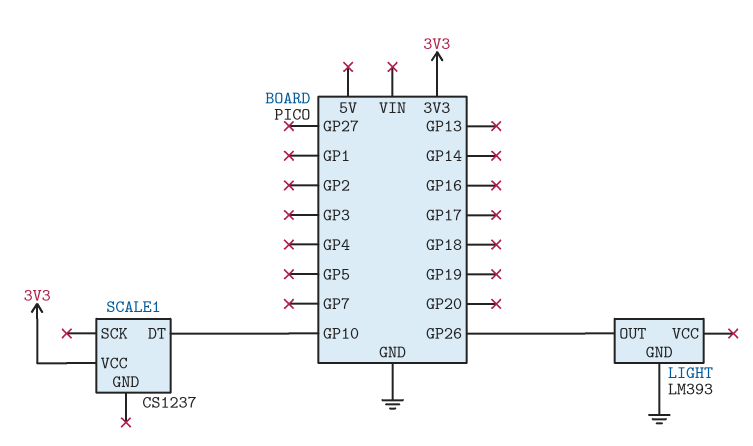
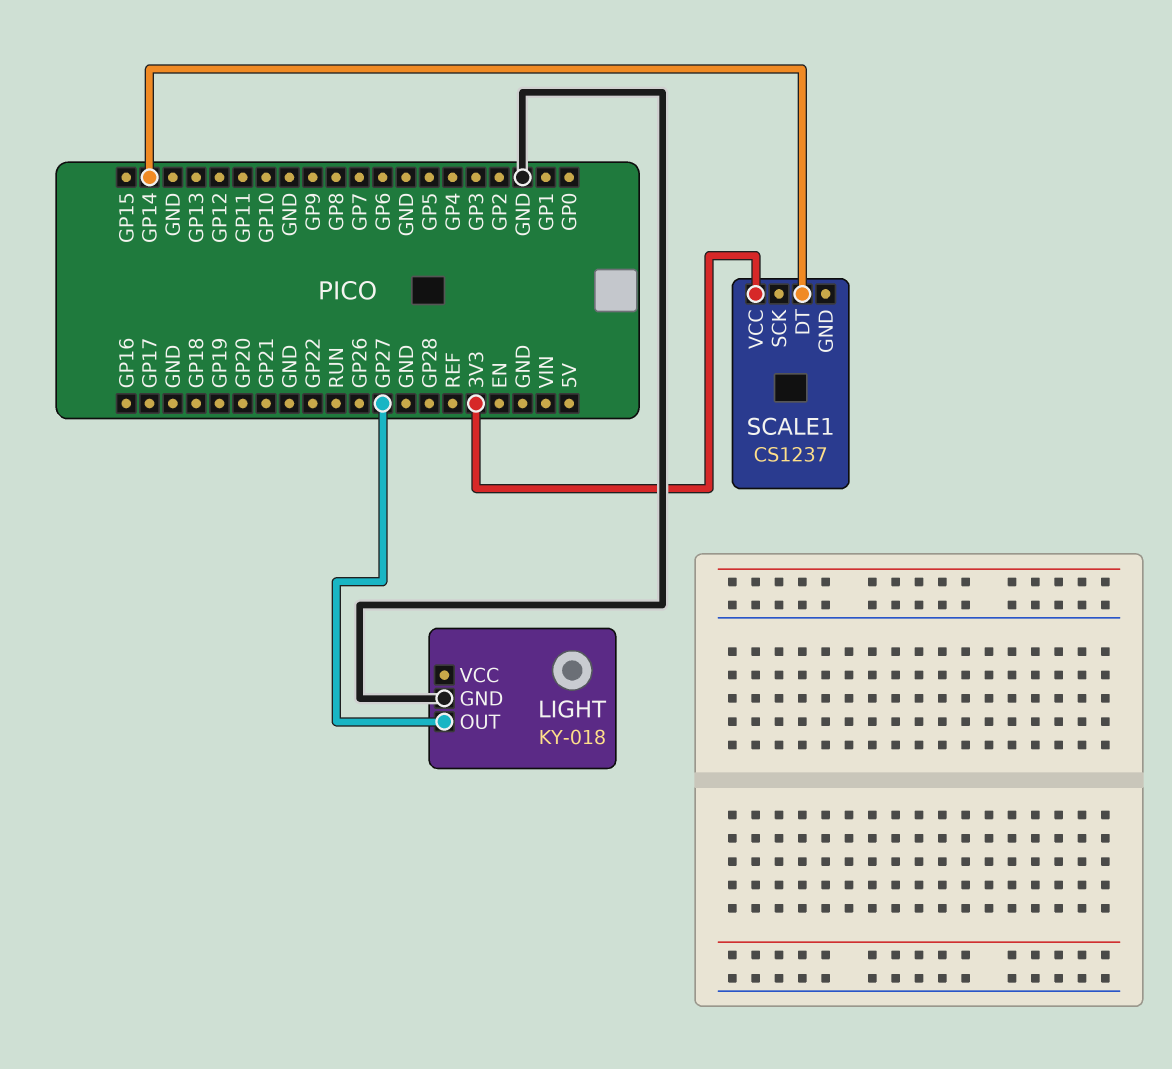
LIGHT: LM393 -> KY-018
LIGHT pin OUT: GP26 -> GP27
SCALE1 pin DT: GP10 -> GP14

